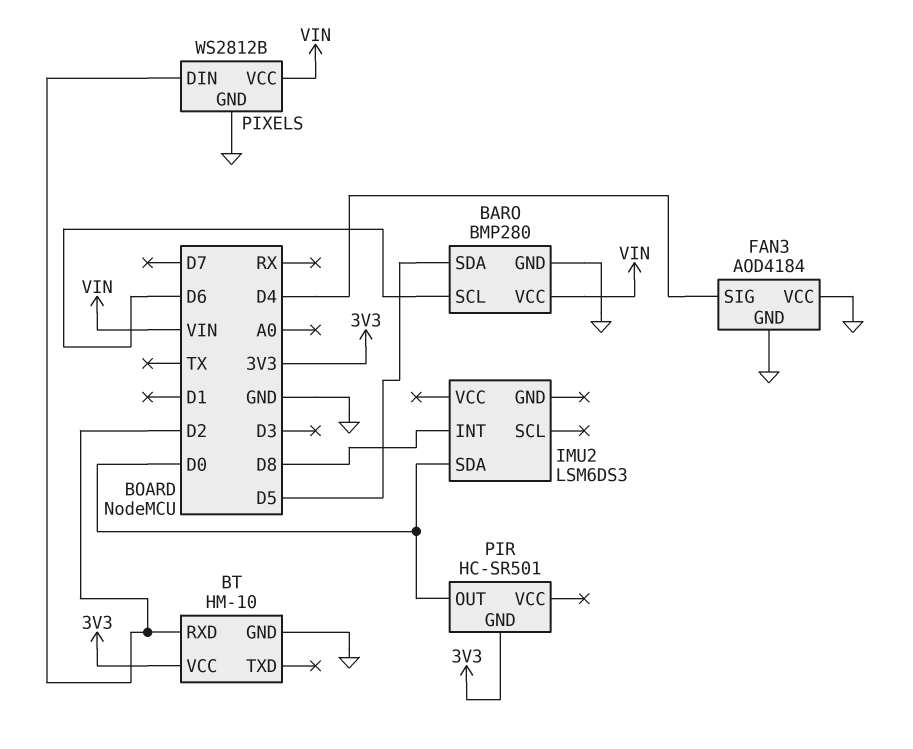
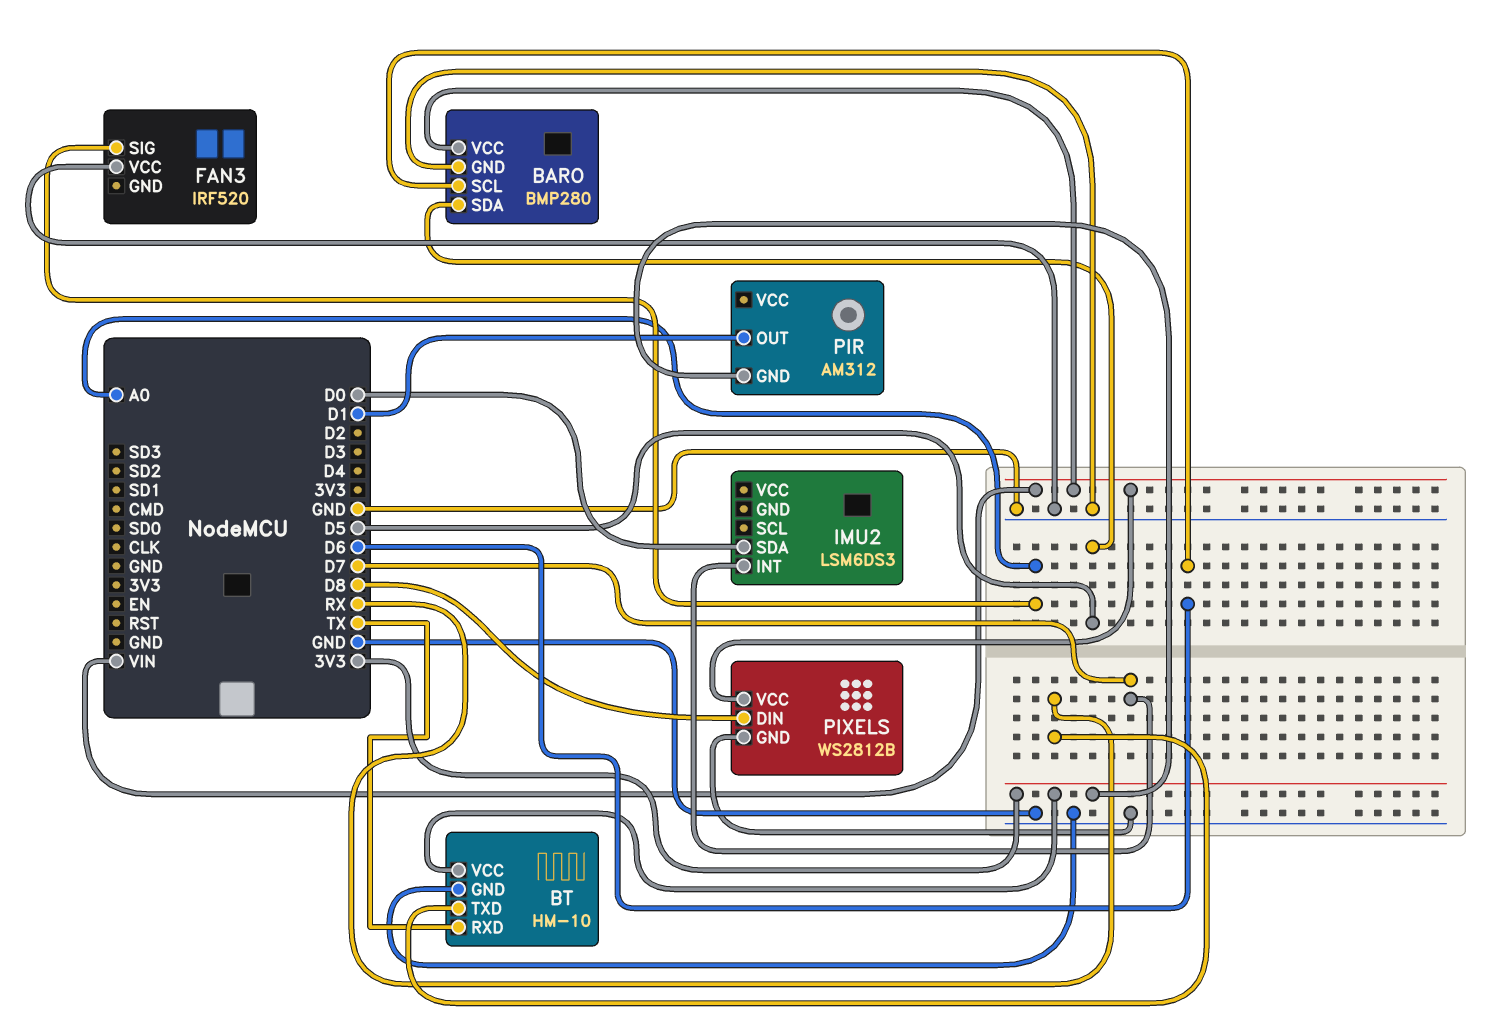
BT pin RXD: D2 -> TX
BT pin TXD: none -> RX
FAN3: AOD4184 -> IRF520
FAN3 pin GND: GND -> none
FAN3 pin SIG: D4 -> A0
IMU2 pin INT: D8 -> D7
PIR: HC-SR501 -> AM312
PIR pin OUT: D0 -> D1
PIXELS pin DIN: D2 -> D8

